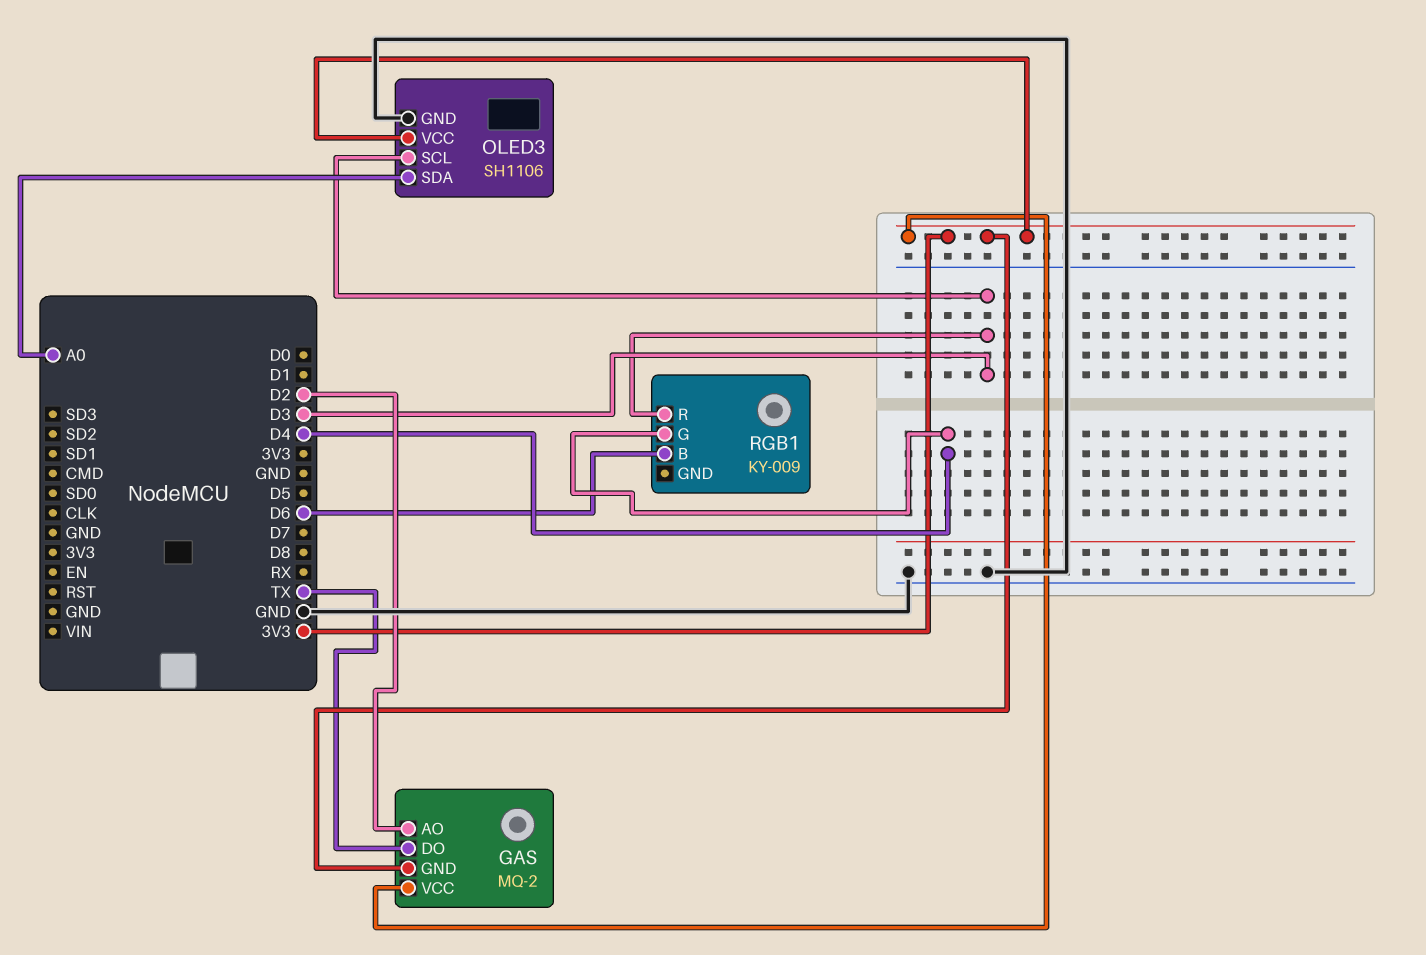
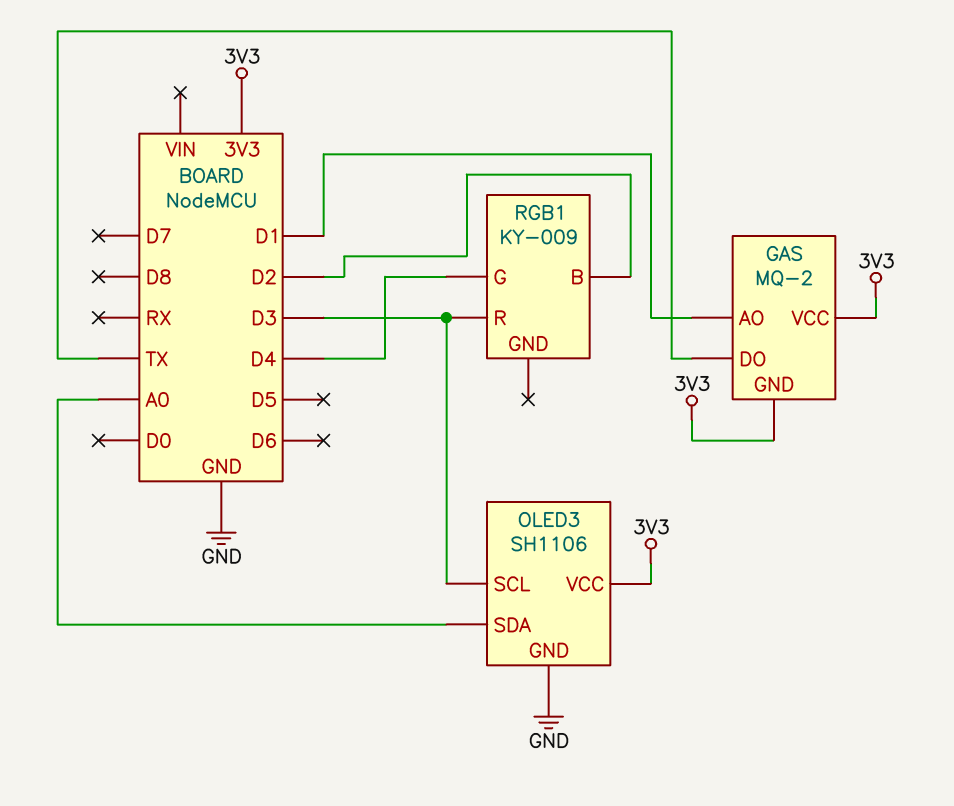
GAS pin AO: D2 -> D1
RGB1 pin B: D6 -> D2

